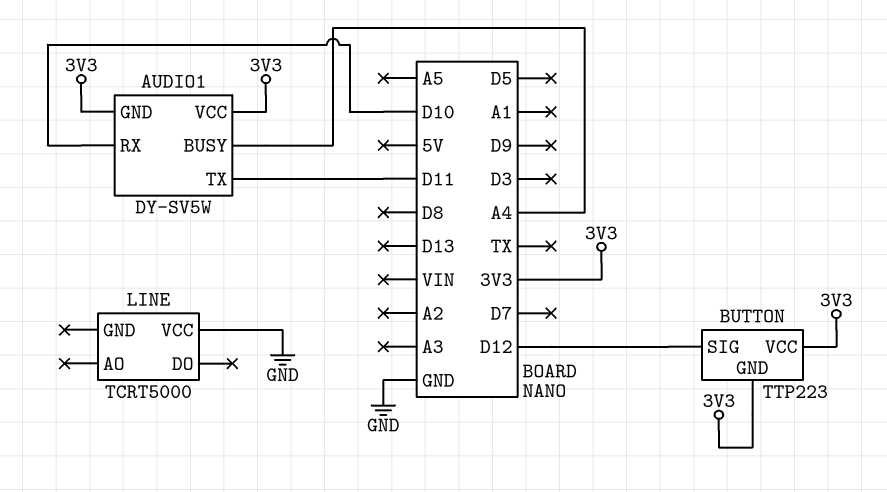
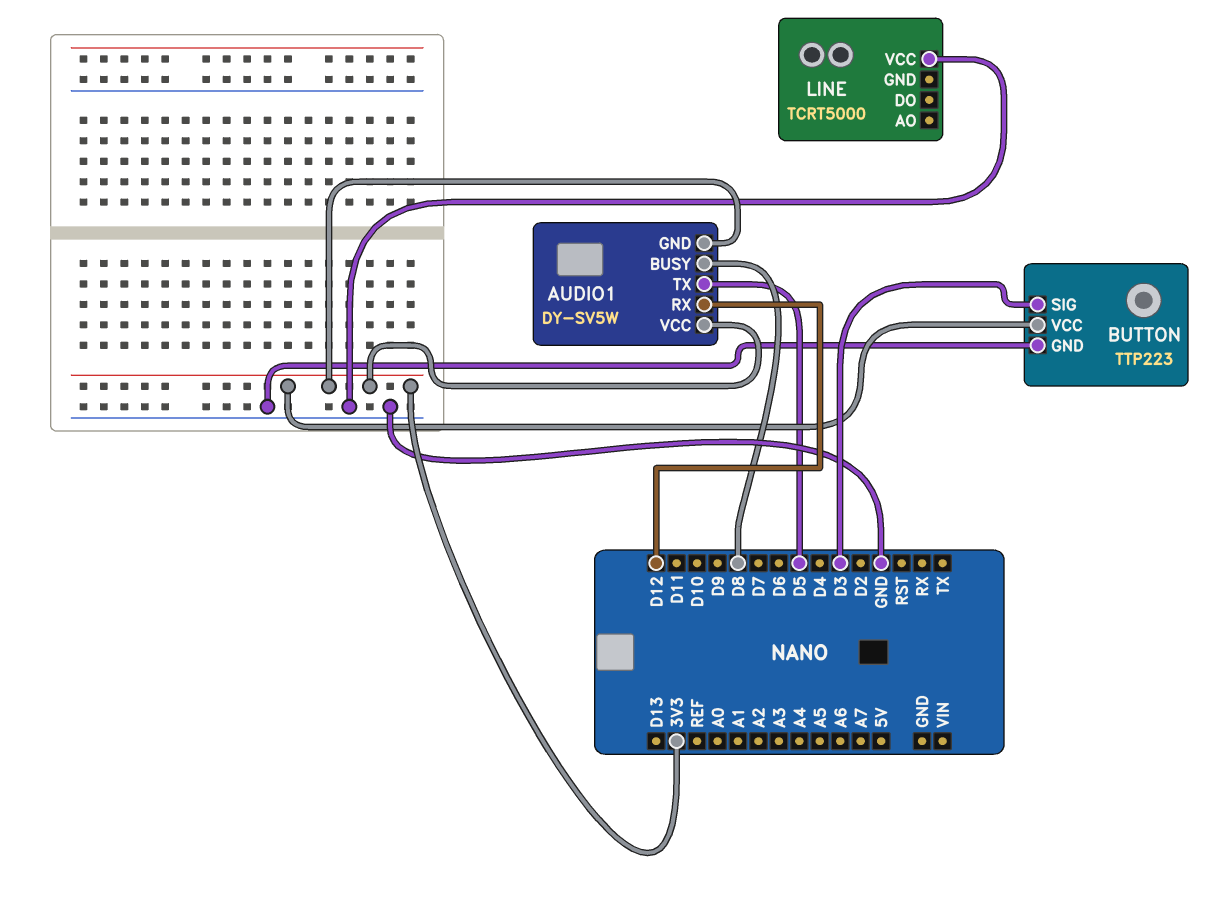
AUDIO1 pin BUSY: A4 -> D8
AUDIO1 pin RX: D10 -> D12
AUDIO1 pin TX: D11 -> D5
BUTTON pin GND: 3V3 -> GND
BUTTON pin SIG: D12 -> D3

